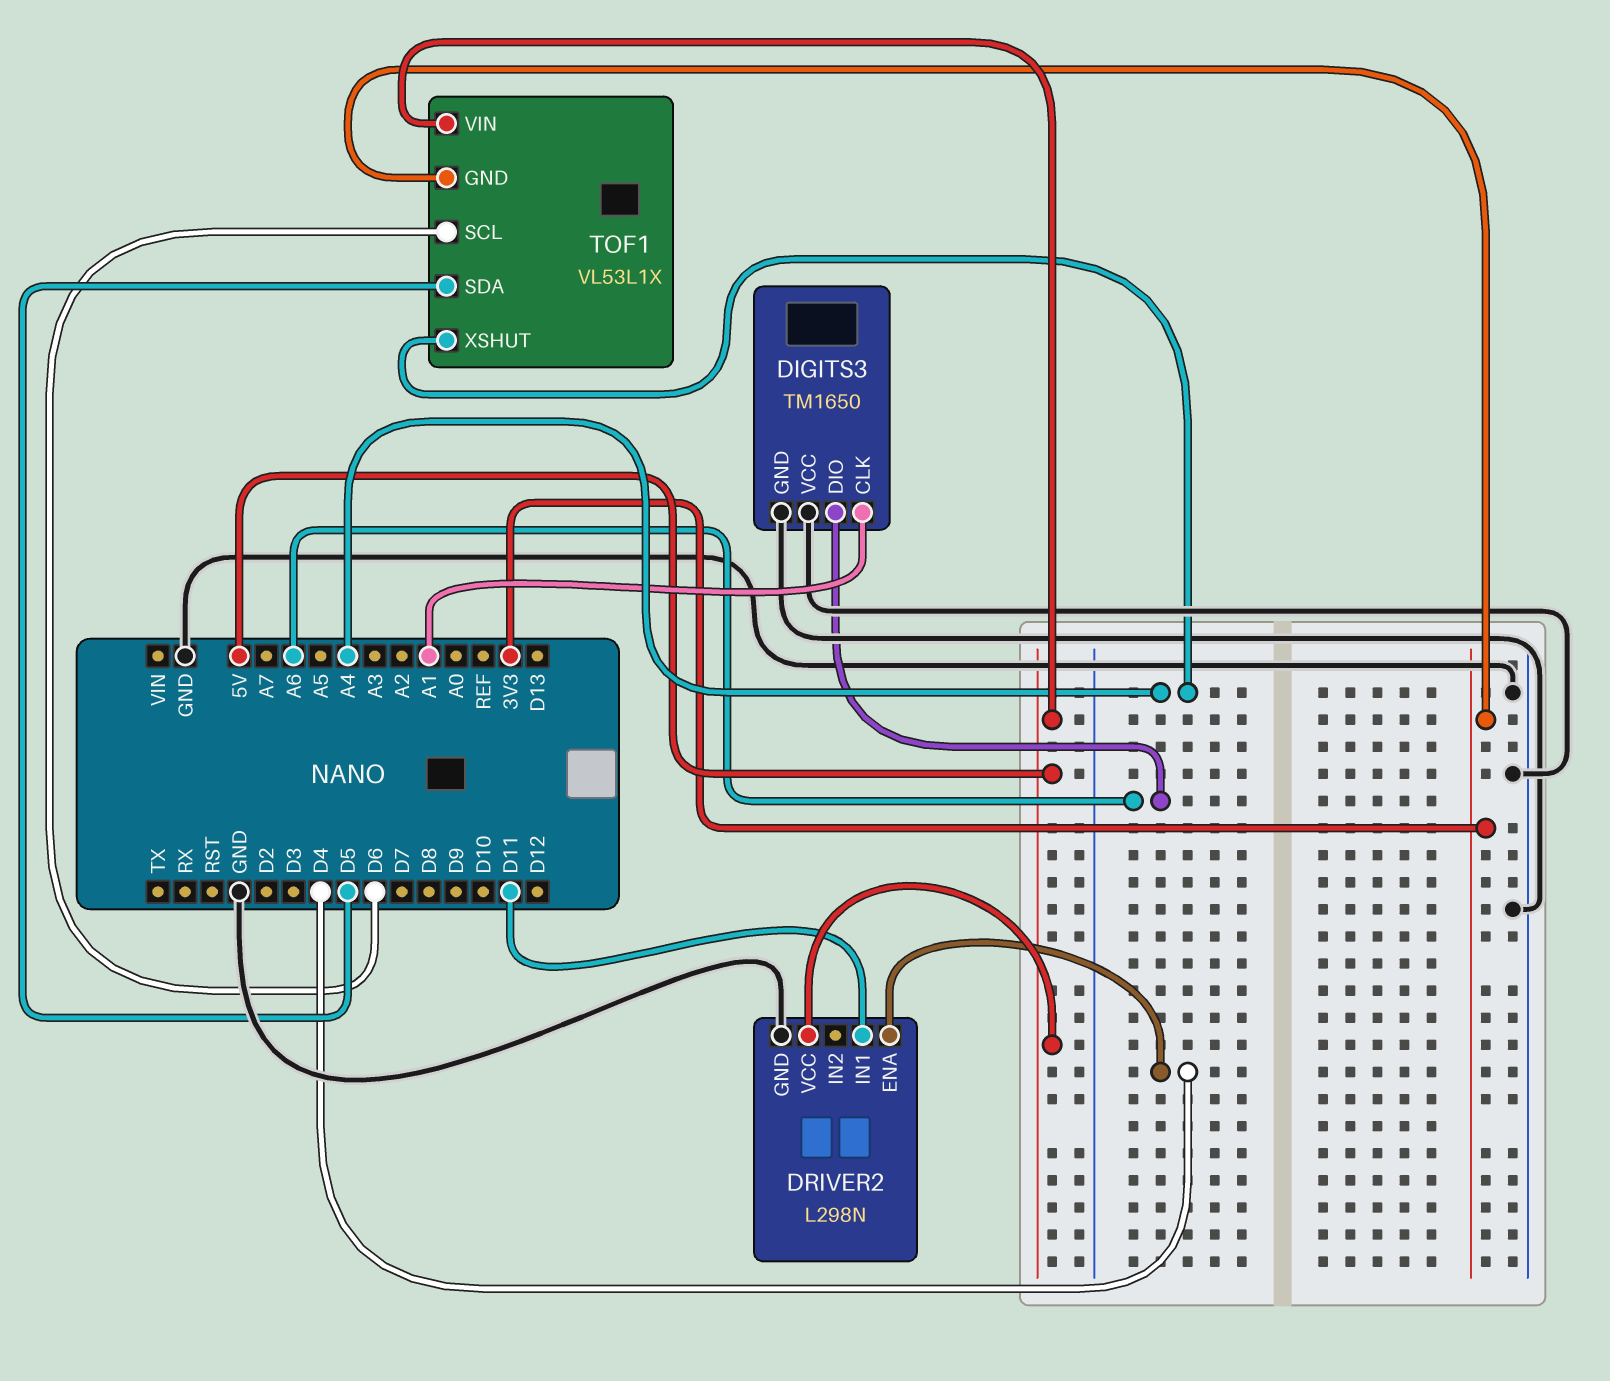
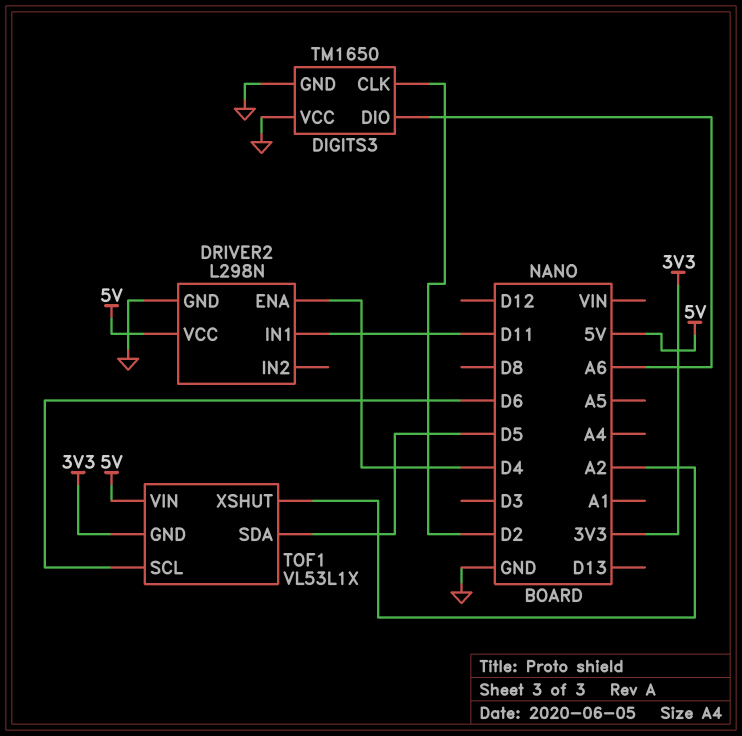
DIGITS3 pin CLK: A1 -> D2
TOF1 pin XSHUT: A4 -> A2

